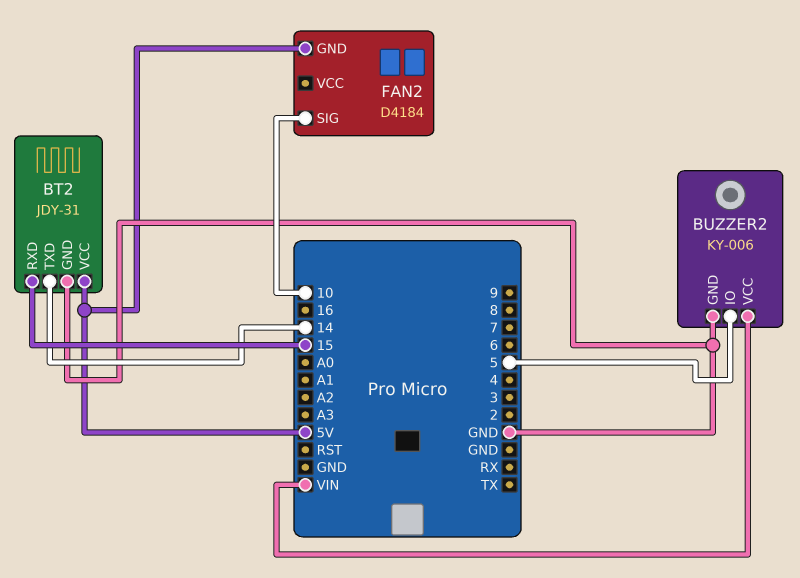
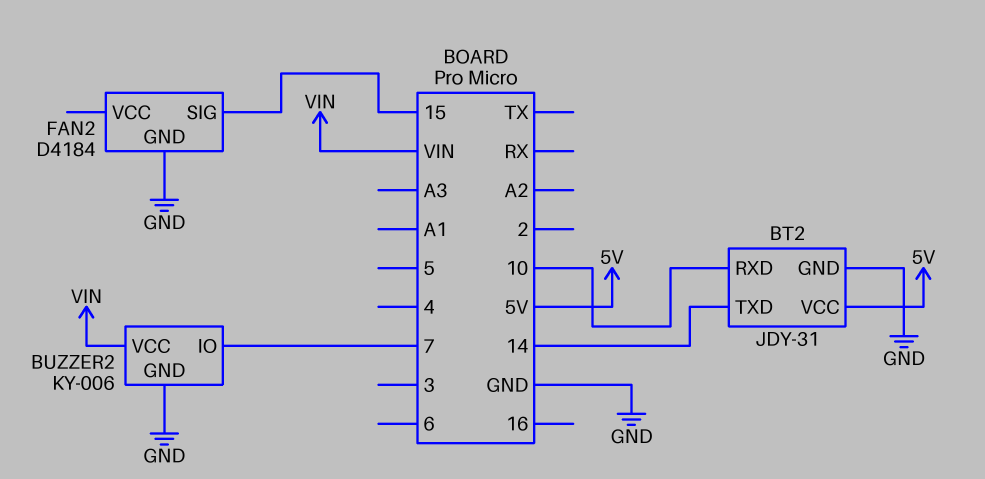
BT2 pin RXD: 15 -> 10
BUZZER2 pin IO: 5 -> 7
FAN2 pin GND: 5V -> GND
FAN2 pin SIG: 10 -> 15

